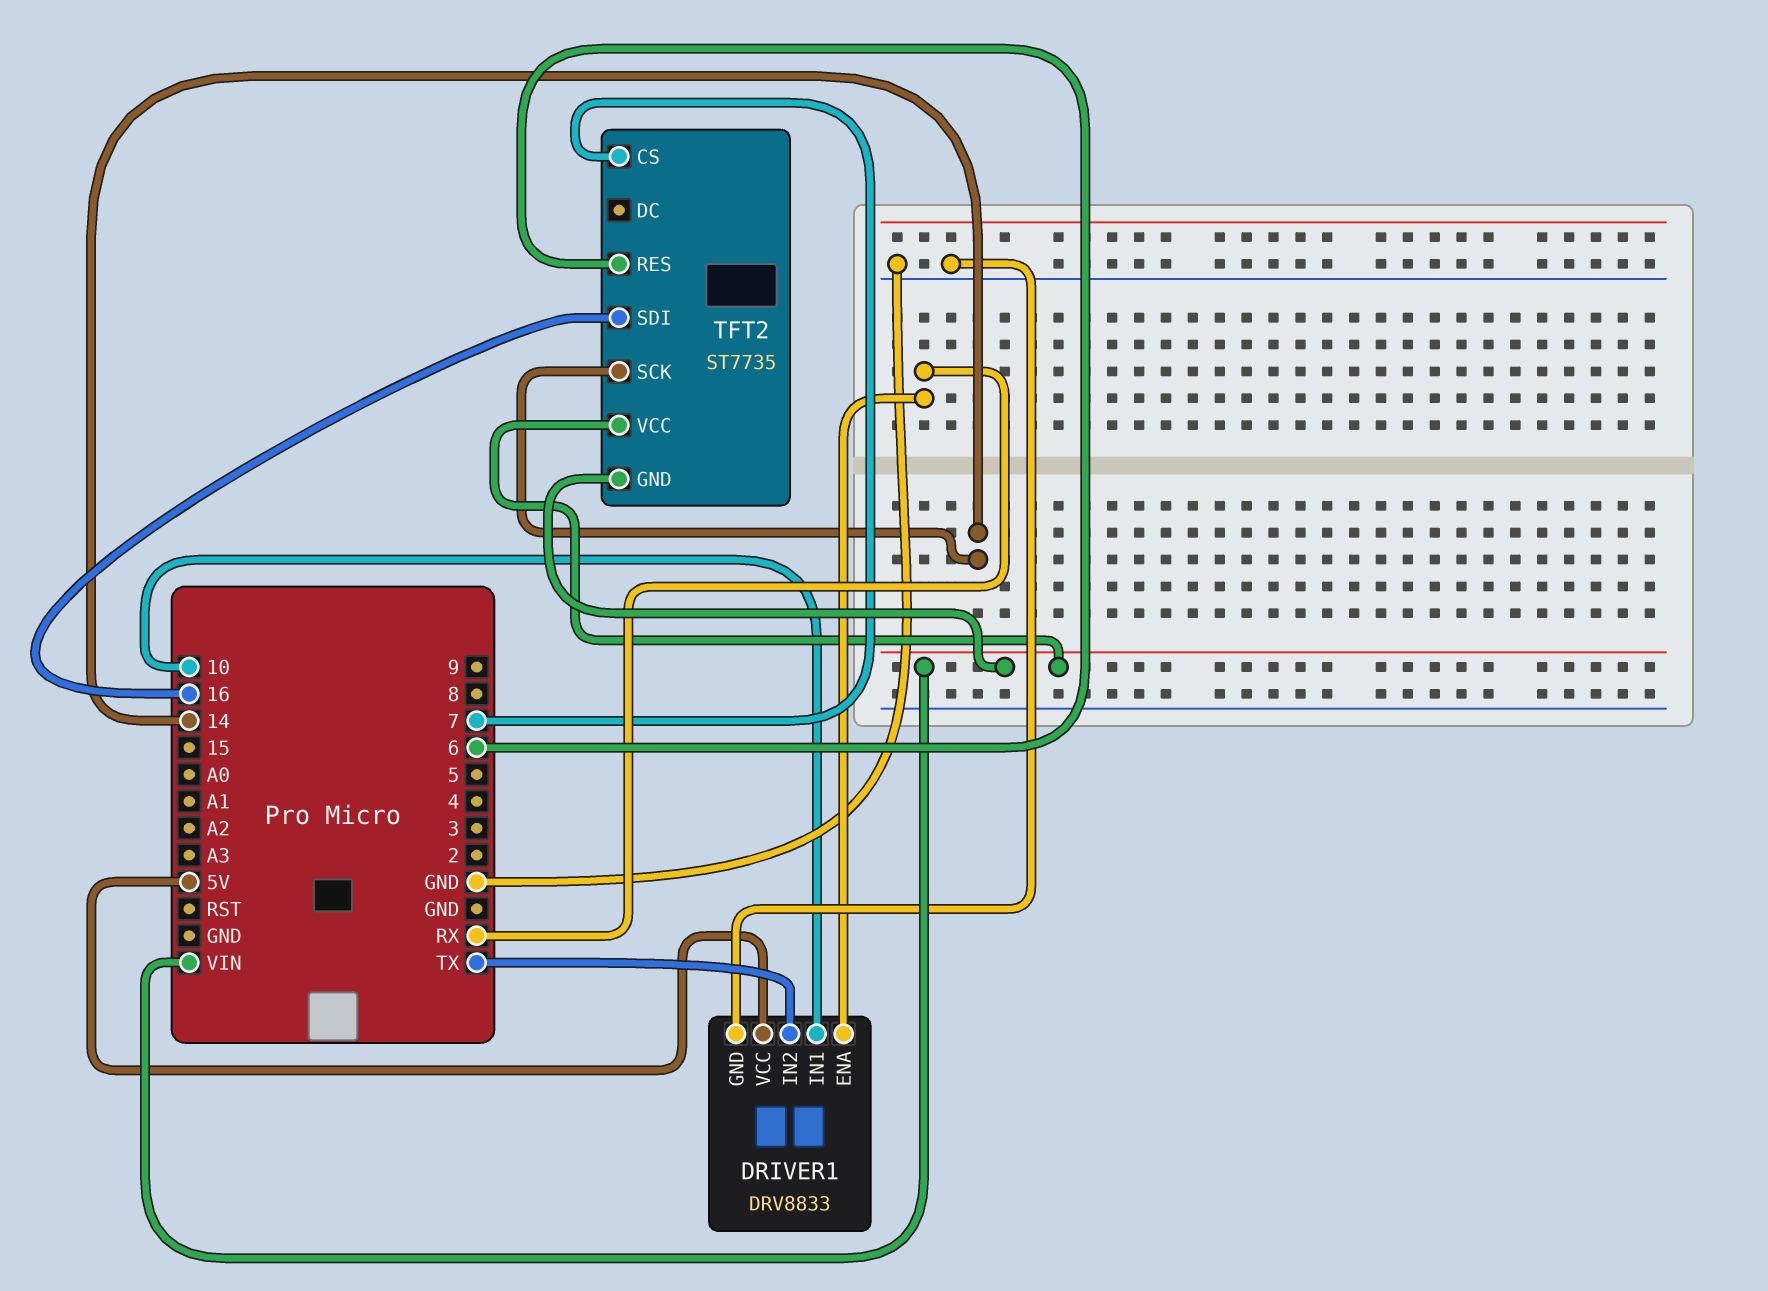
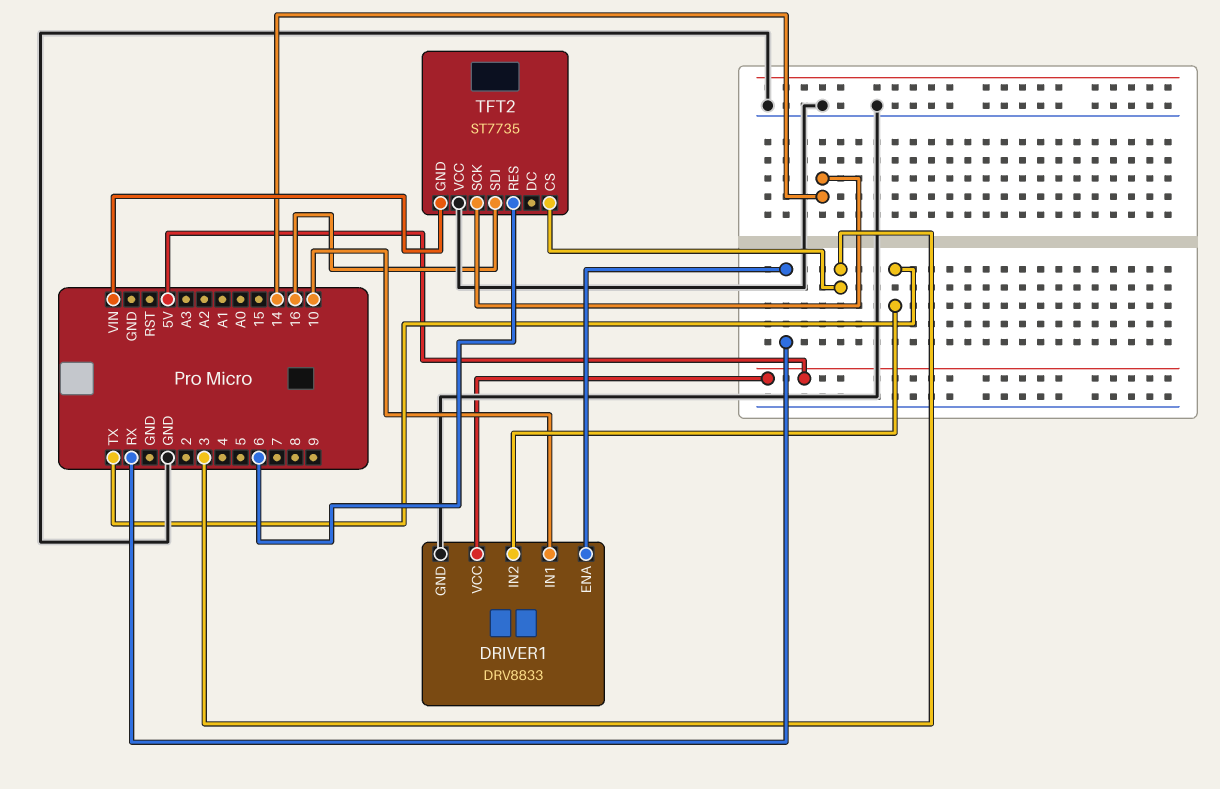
TFT2 pin CS: 7 -> 3
TFT2 pin VCC: VIN -> GND

